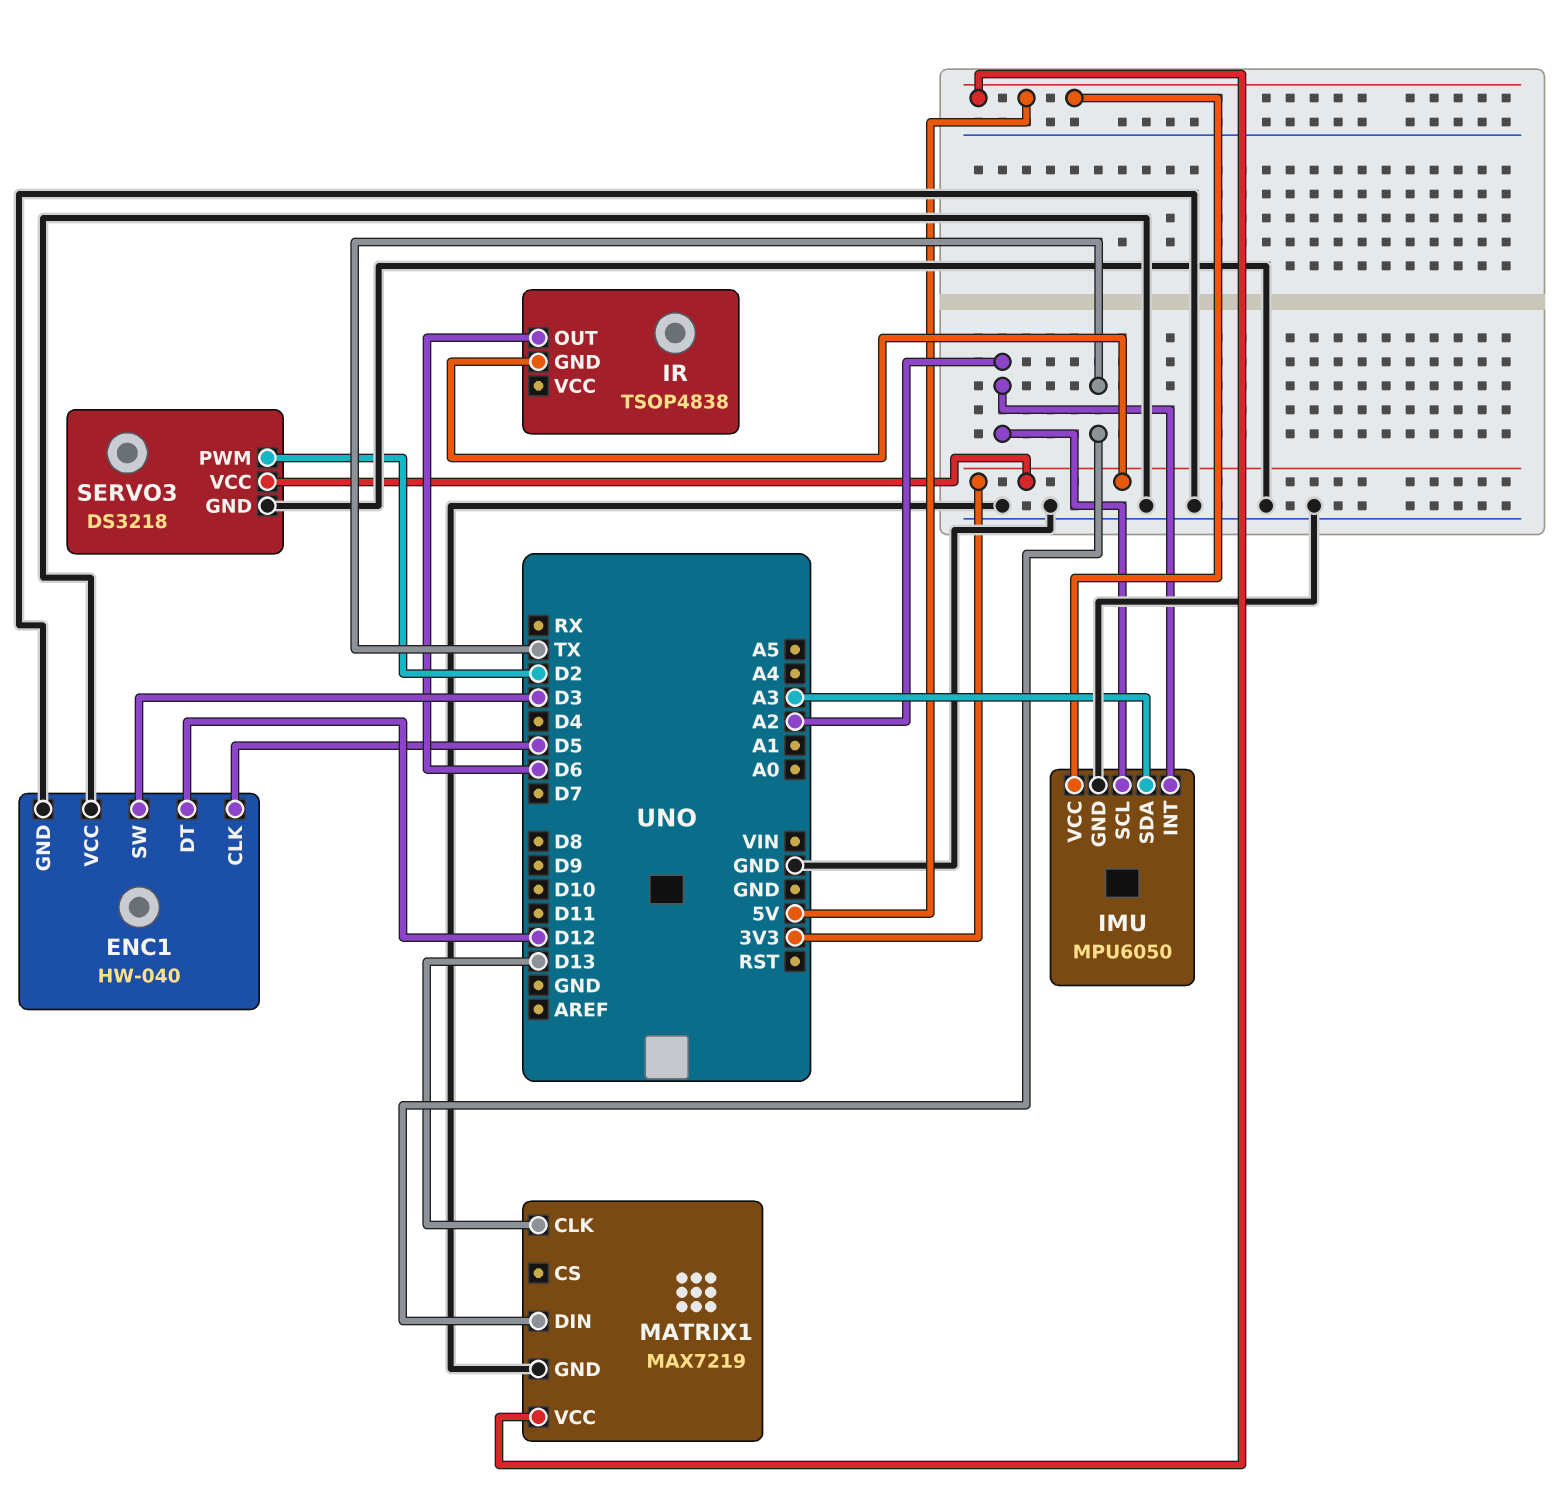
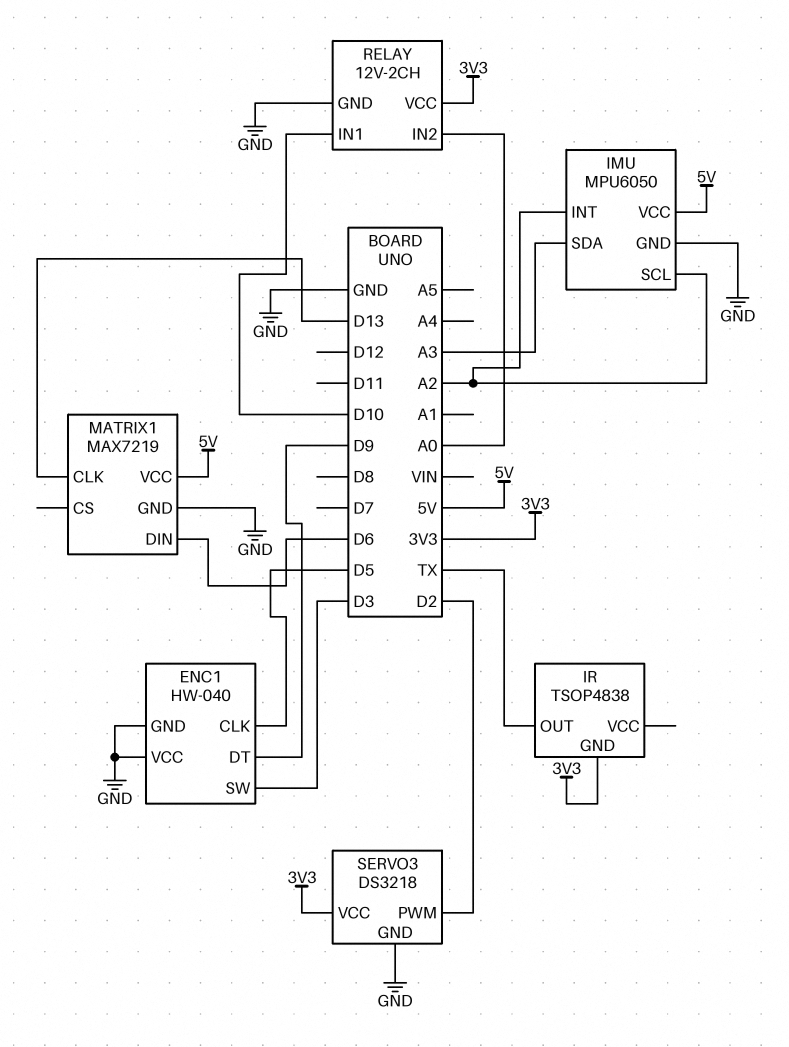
ENC1 pin DT: D12 -> D9
IR pin OUT: D6 -> TX
MATRIX1 pin DIN: TX -> D6
RELAY: none -> 12V-2CH
RELAY pin GND: none -> GND
RELAY pin IN1: none -> D10
RELAY pin IN2: none -> A0
RELAY pin VCC: none -> 3V3

